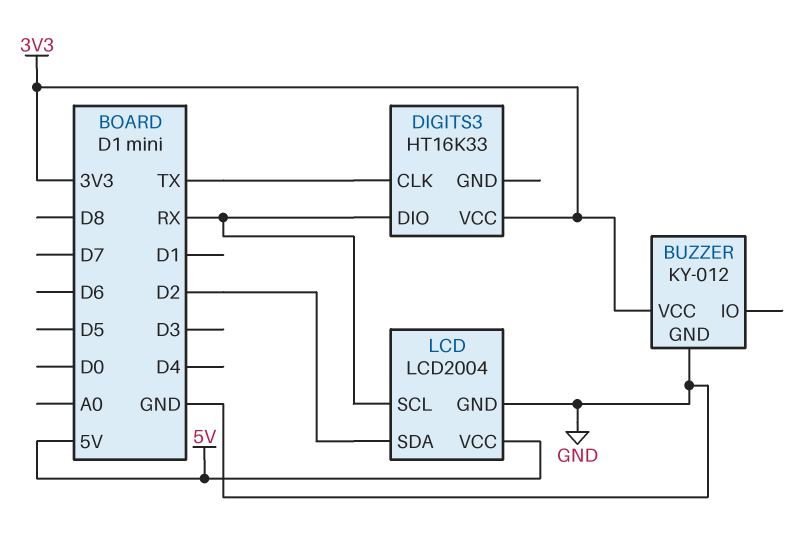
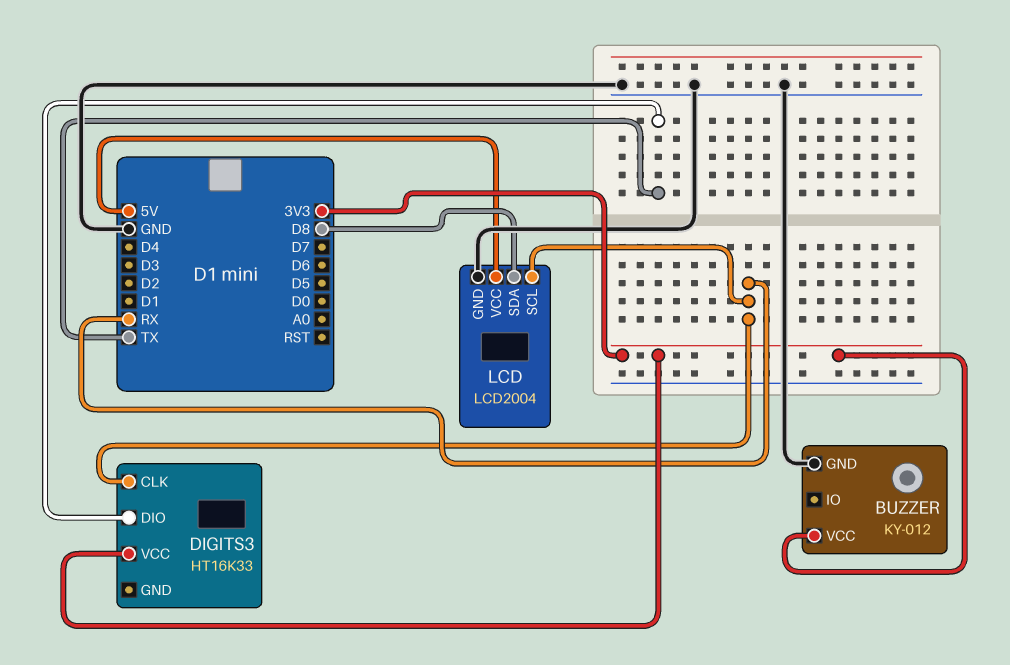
DIGITS3 pin CLK: TX -> RX
DIGITS3 pin DIO: RX -> TX
LCD pin SDA: D2 -> D8

